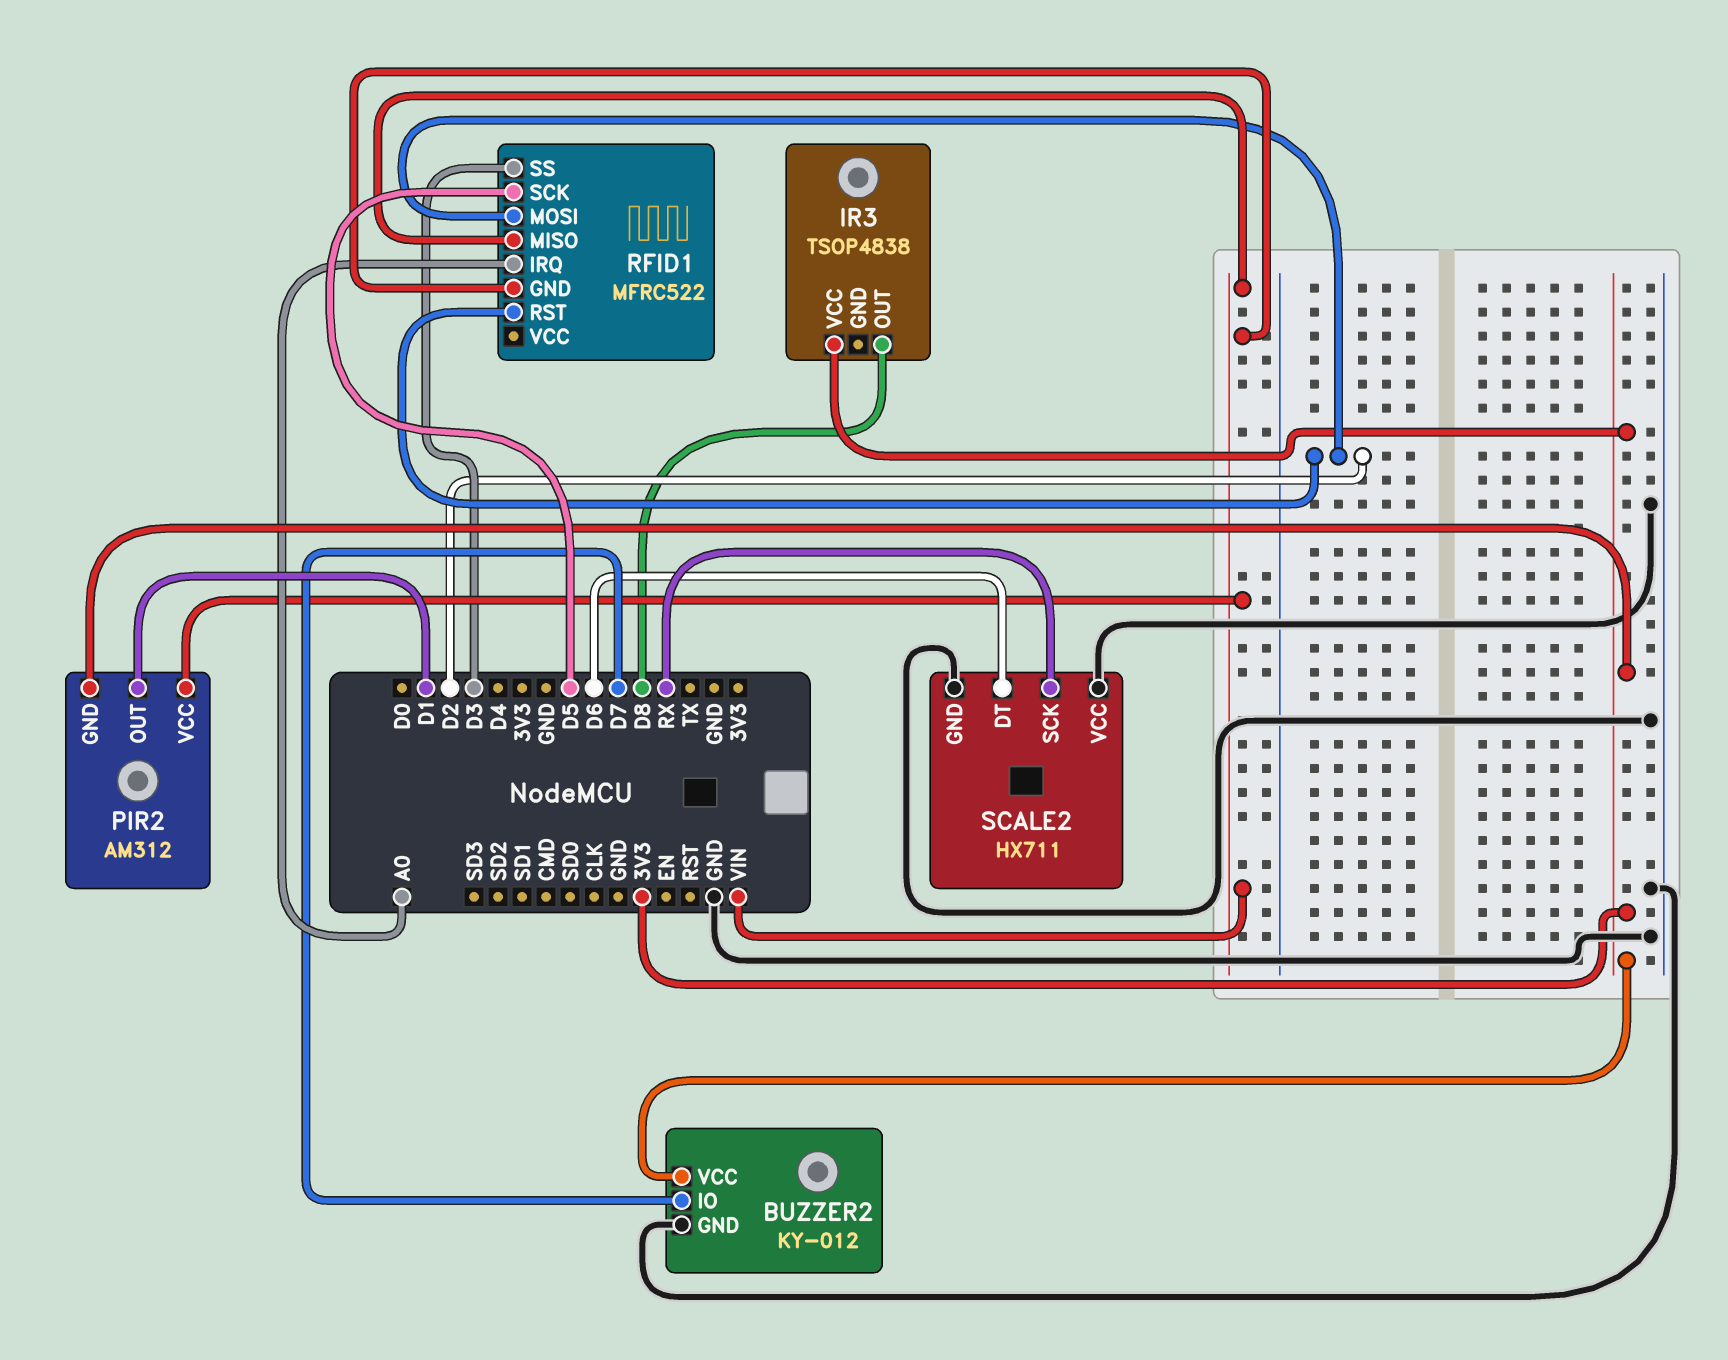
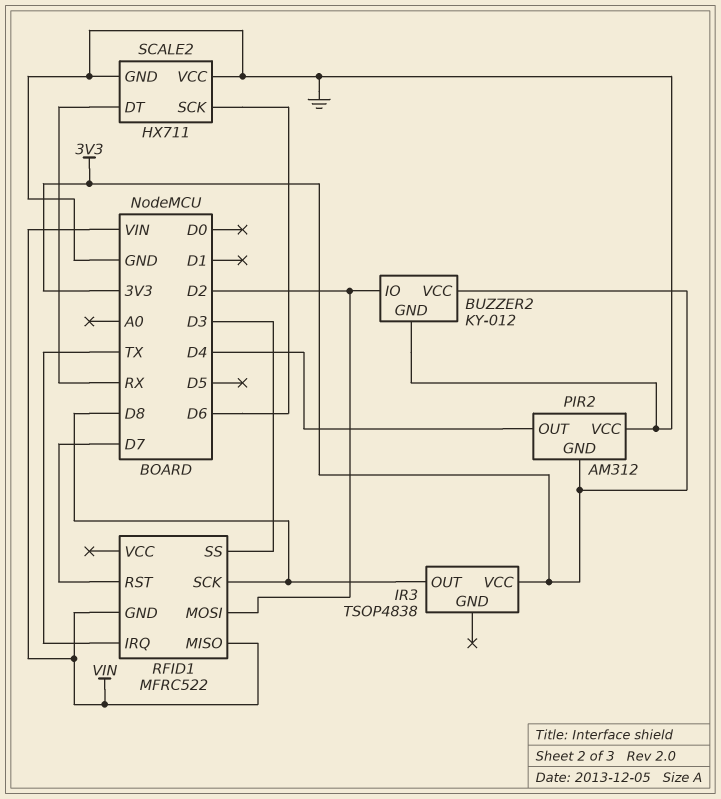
BUZZER2 pin IO: D7 -> D2
PIR2 pin OUT: D1 -> D4
PIR2 pin VCC: VIN -> GND
RFID1 pin IRQ: A0 -> TX
RFID1 pin RST: D2 -> D7
RFID1 pin SCK: D5 -> D8
SCALE2 pin DT: D6 -> RX
SCALE2 pin SCK: RX -> D6

